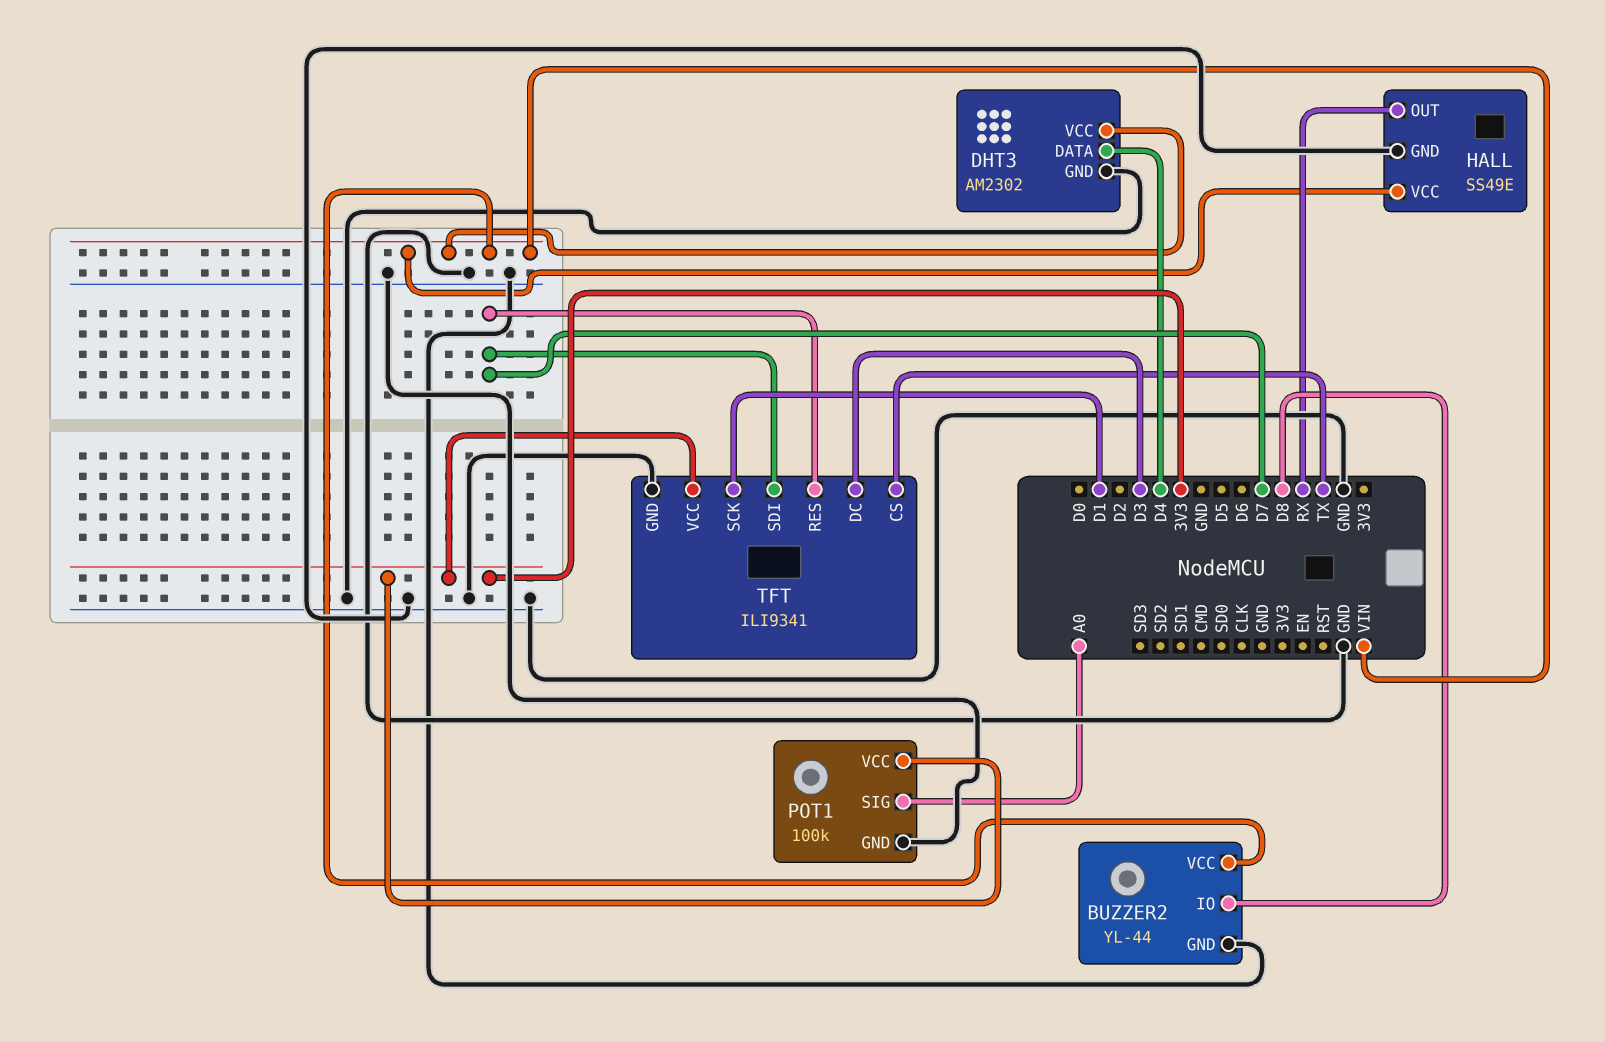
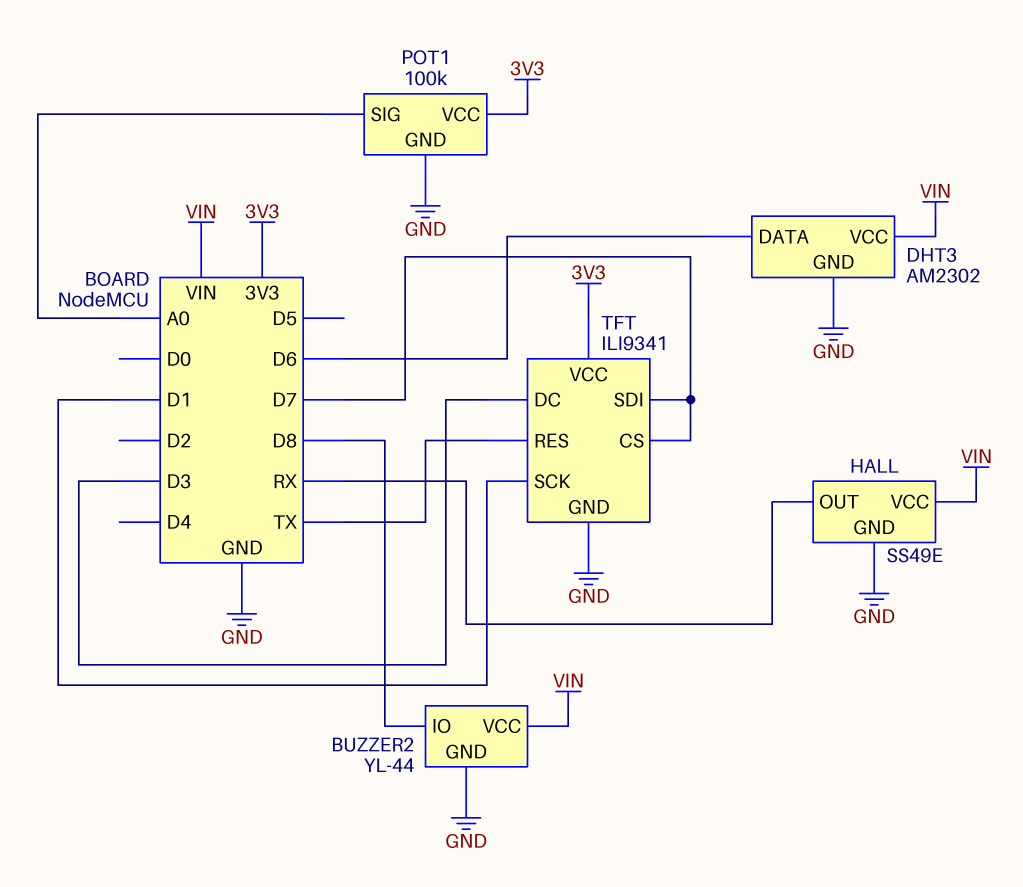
DHT3 pin DATA: D4 -> D6
TFT pin CS: TX -> D7
TFT pin RES: D7 -> TX

